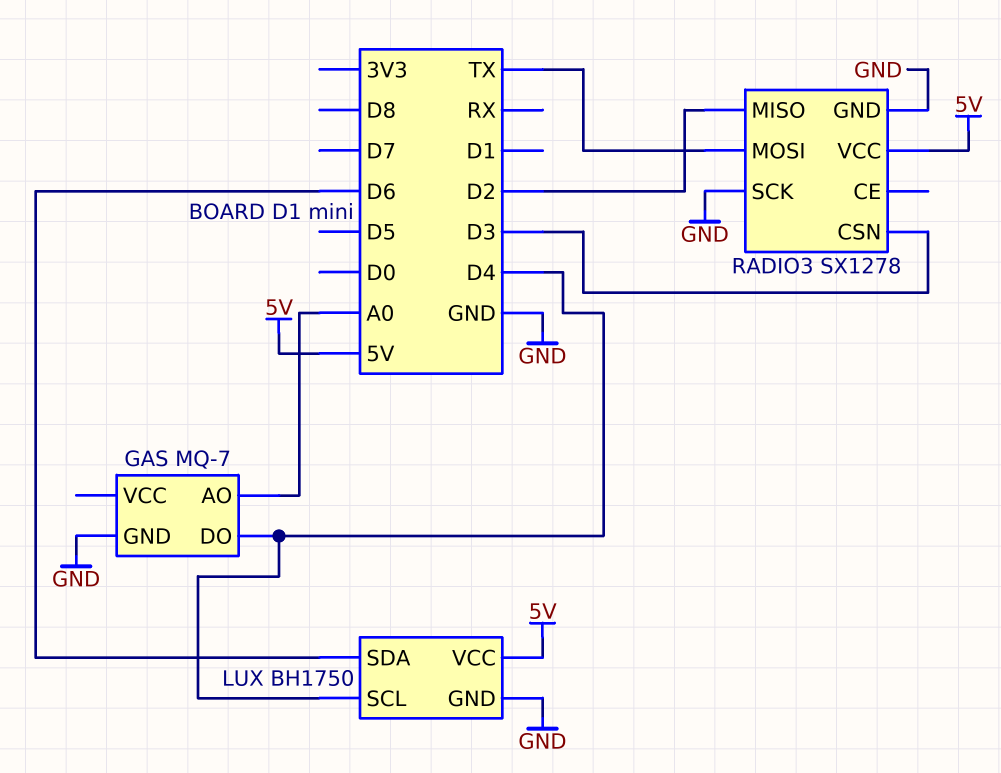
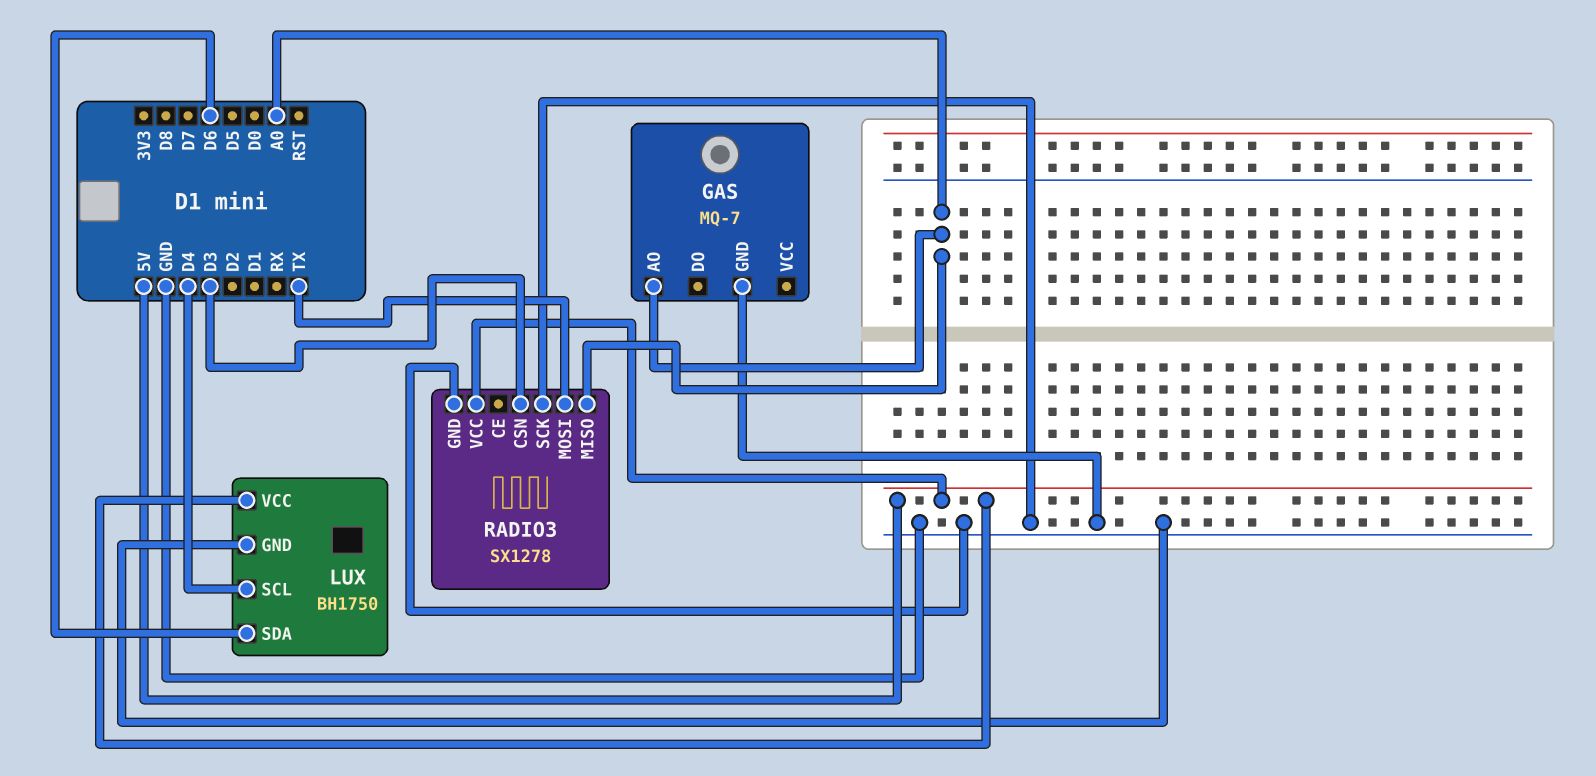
GAS pin DO: D4 -> none
RADIO3 pin MISO: D2 -> A0

